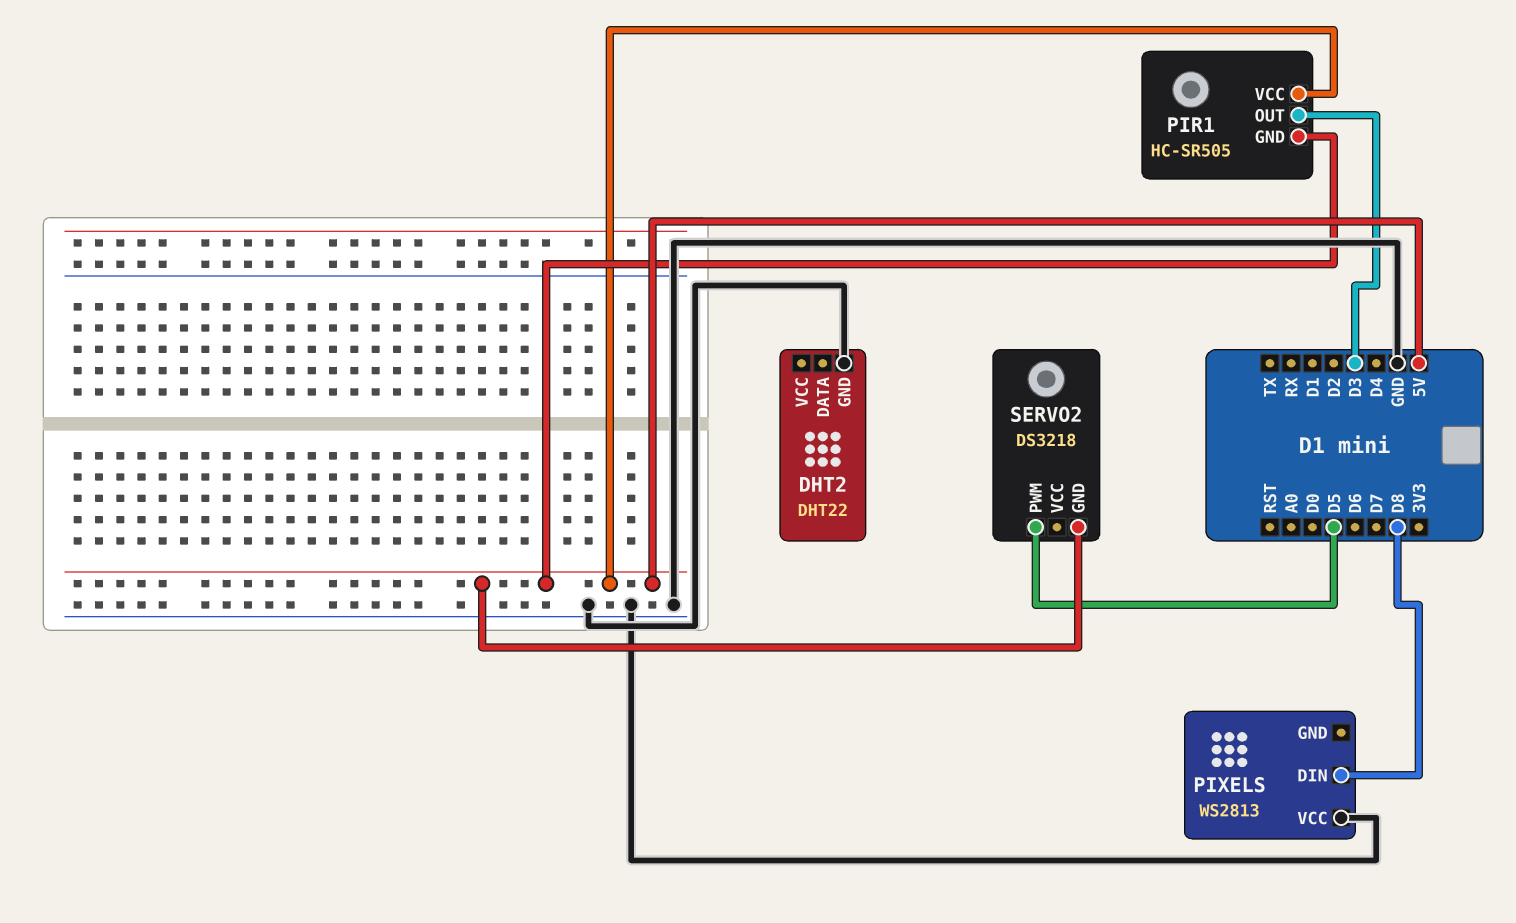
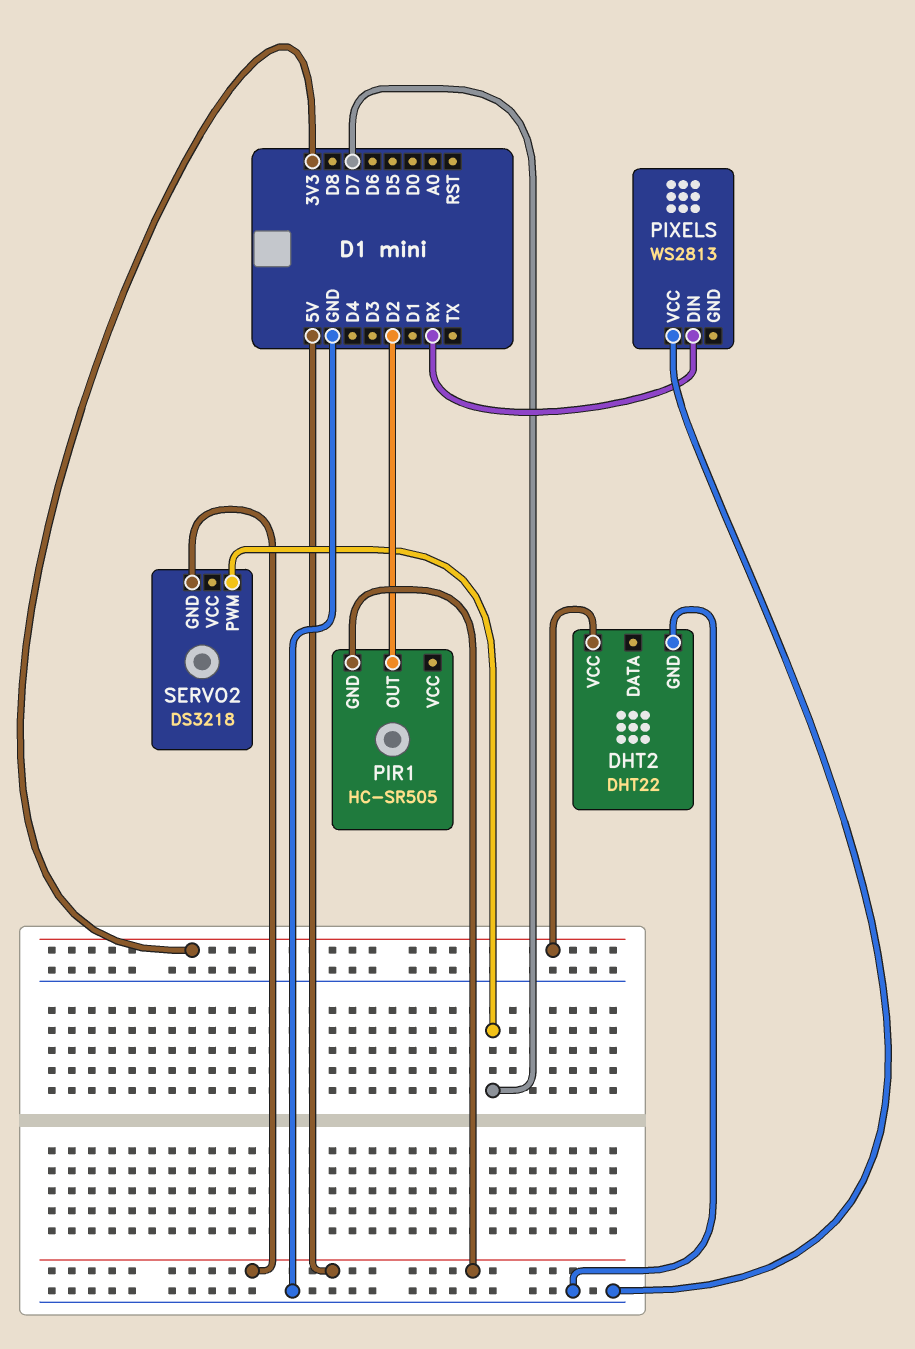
DHT2 pin VCC: none -> 3V3
PIR1 pin OUT: D3 -> D2
PIR1 pin VCC: 5V -> none
PIXELS pin DIN: D8 -> RX
SERVO2 pin PWM: D5 -> D7

